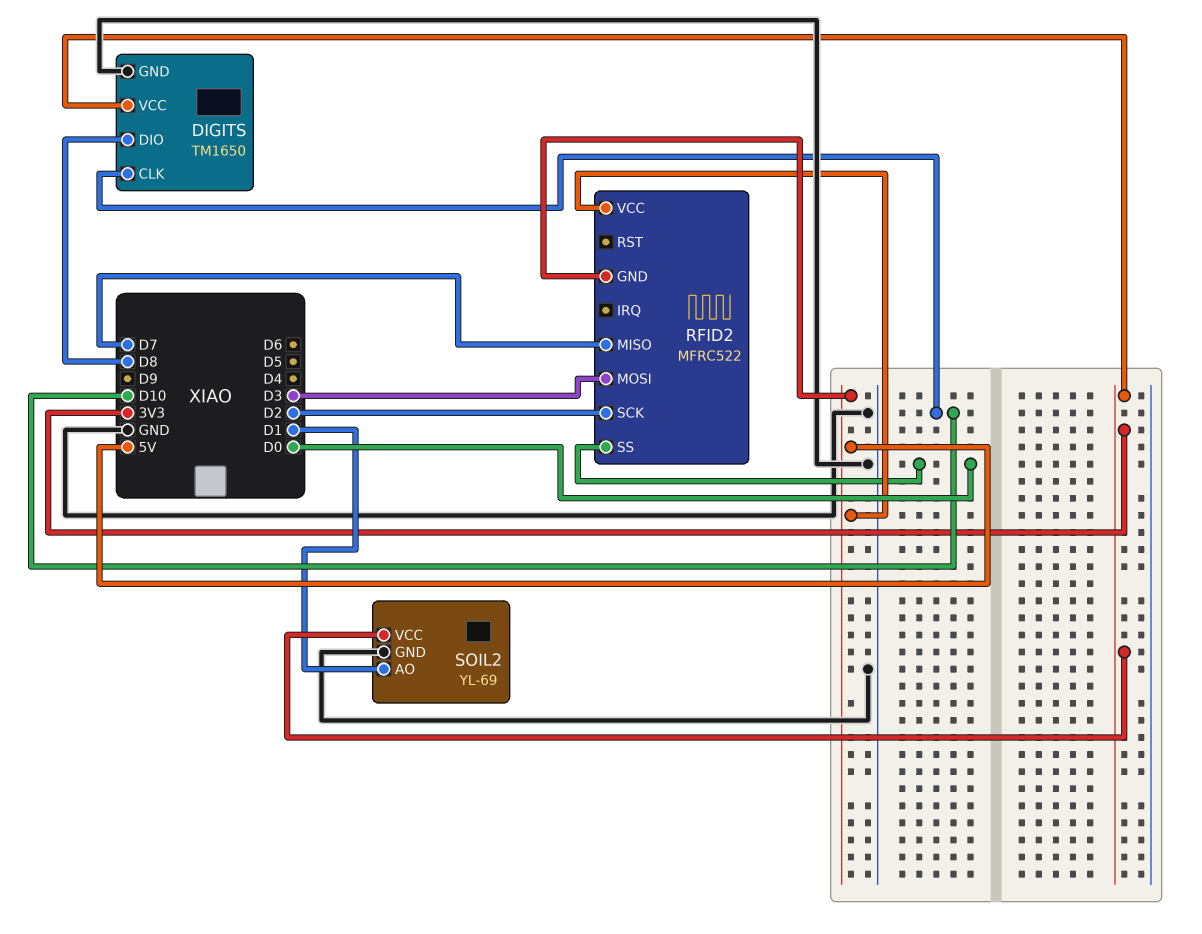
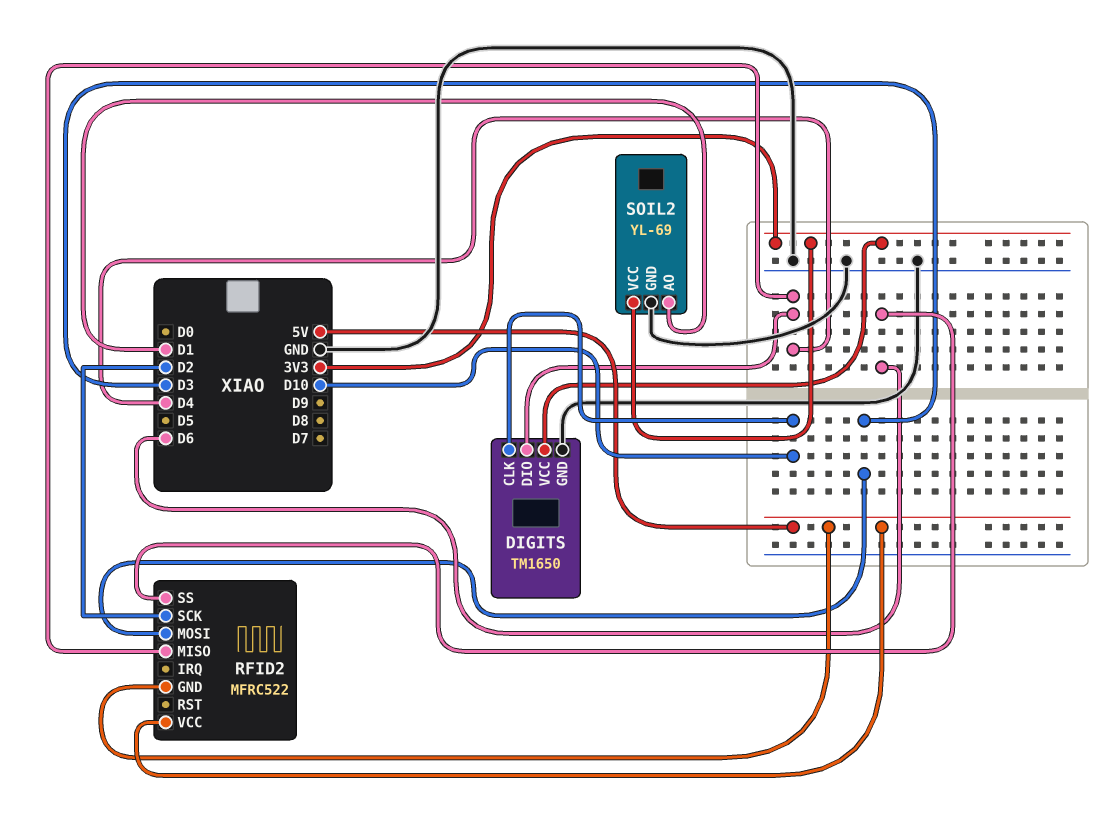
DIGITS pin DIO: D8 -> D4
RFID2 pin MISO: D7 -> D4
RFID2 pin SS: D0 -> D6

